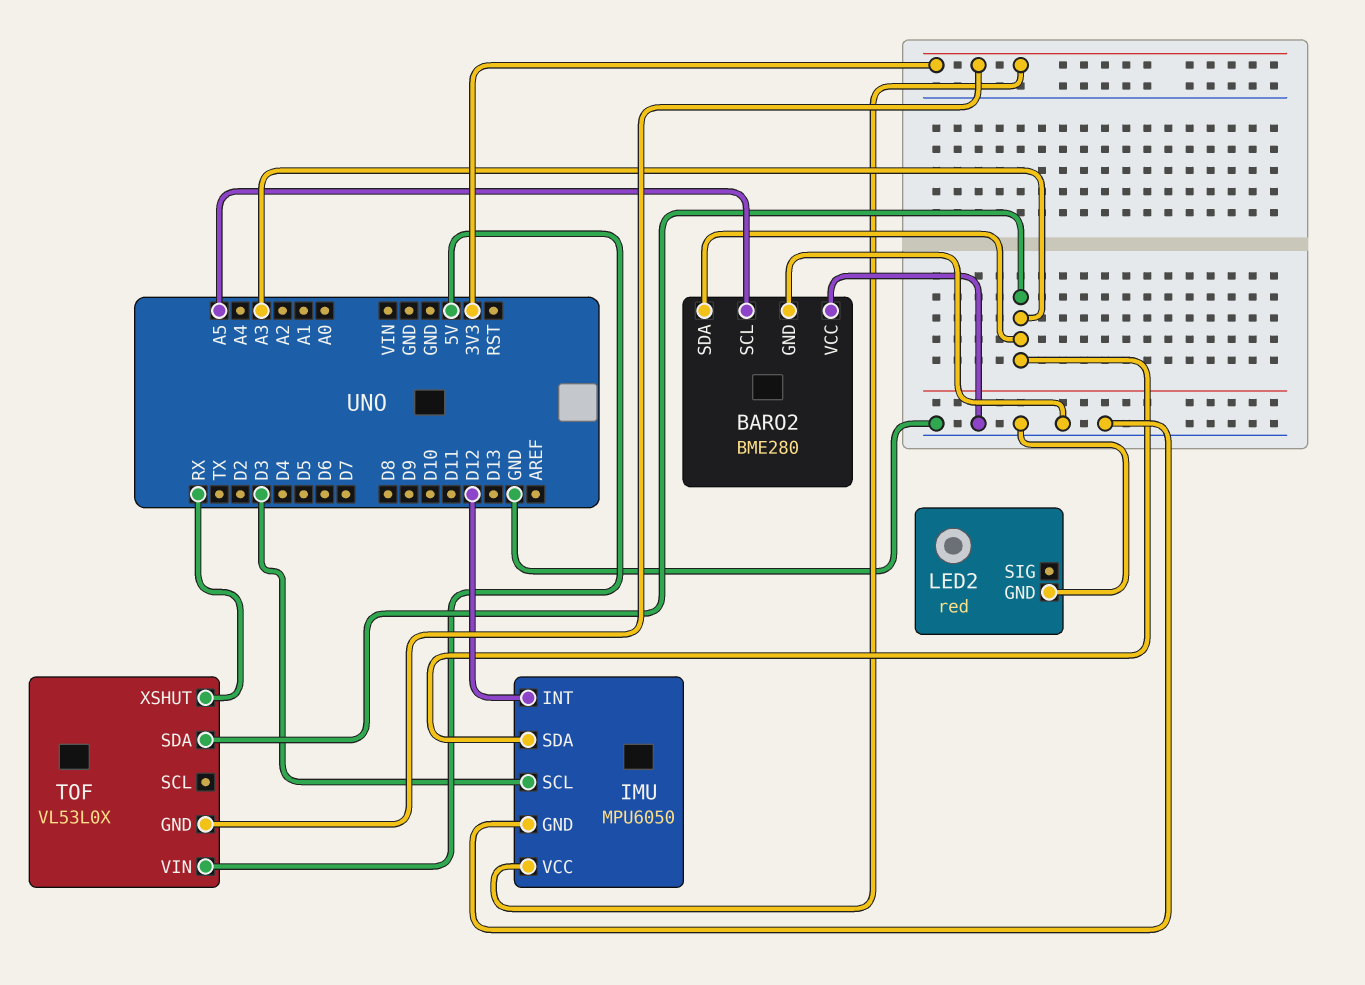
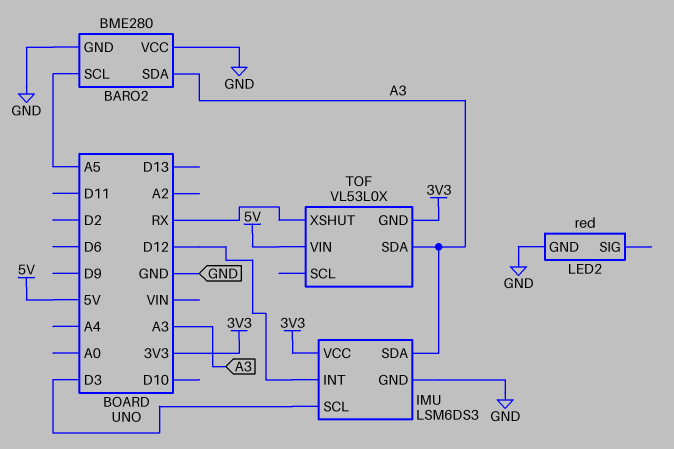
IMU: MPU6050 -> LSM6DS3

